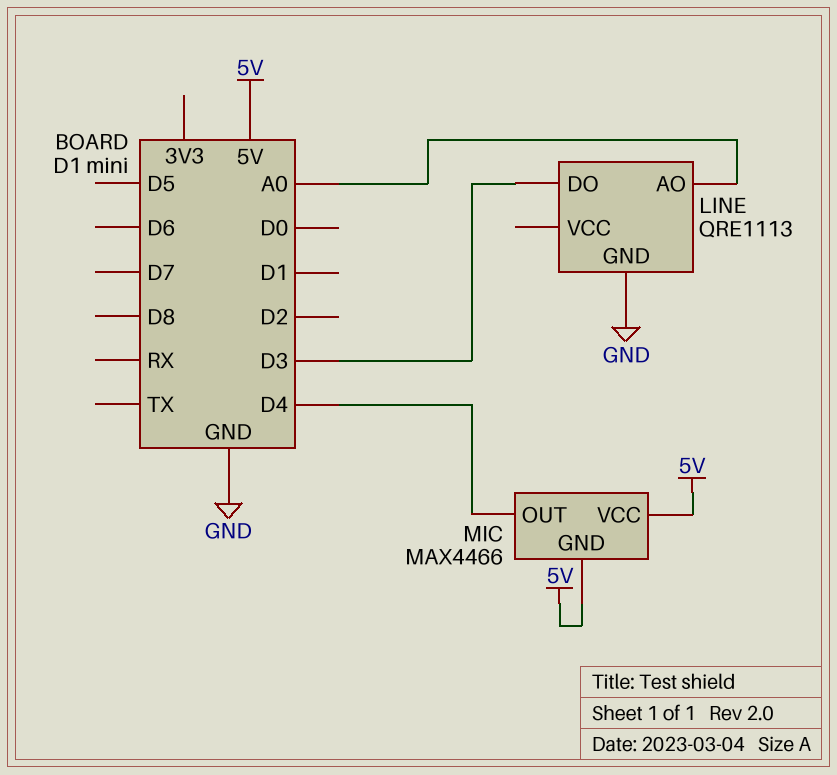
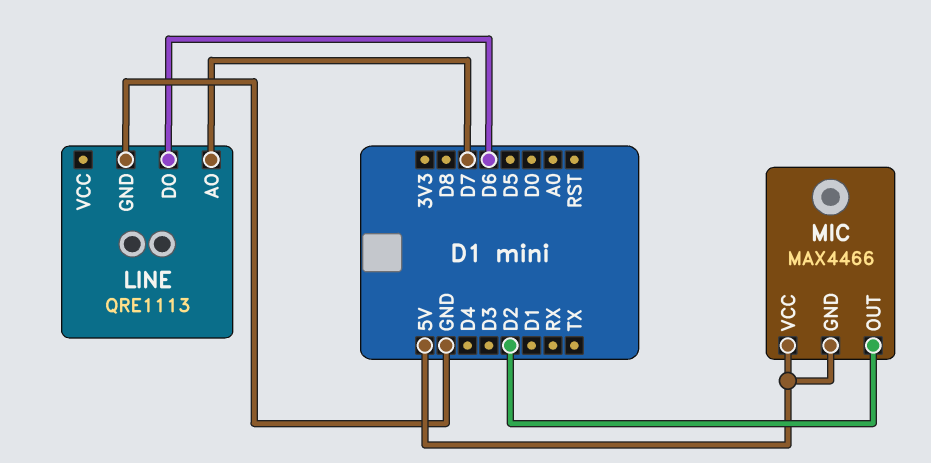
LINE pin AO: A0 -> D7
LINE pin DO: D3 -> D6
MIC pin OUT: D4 -> D2

